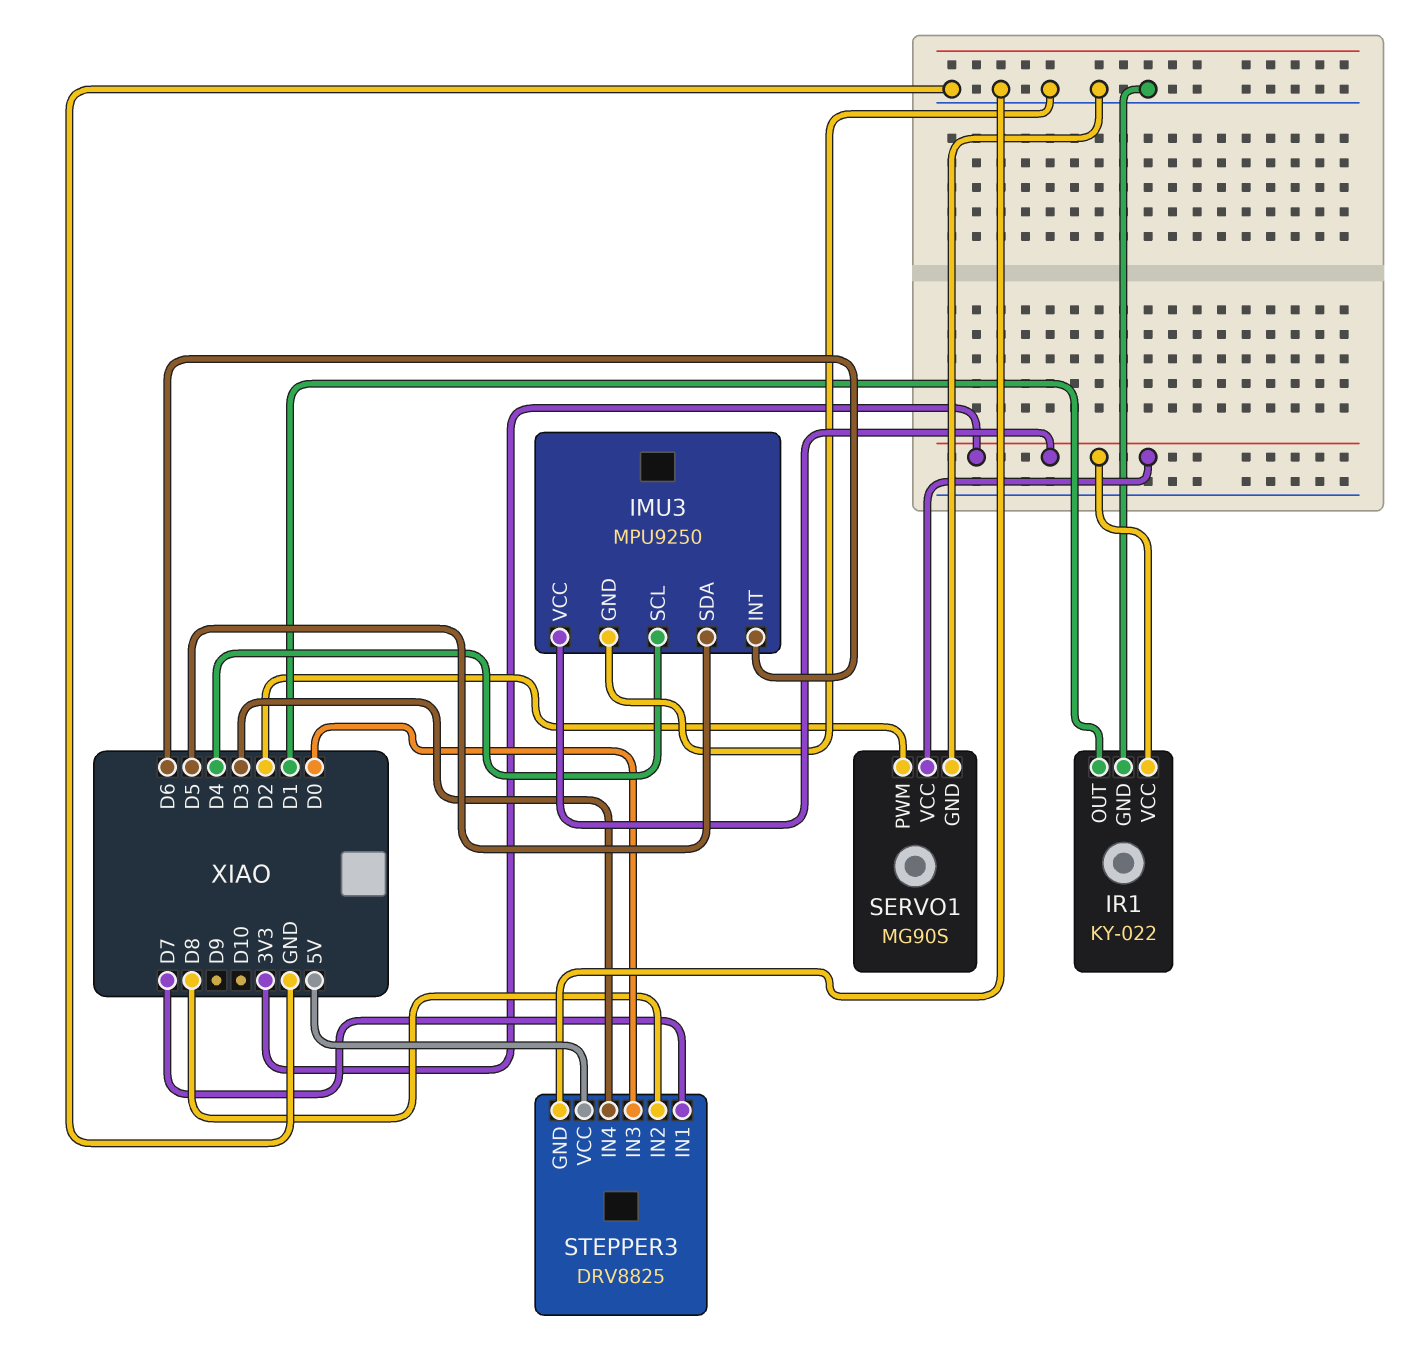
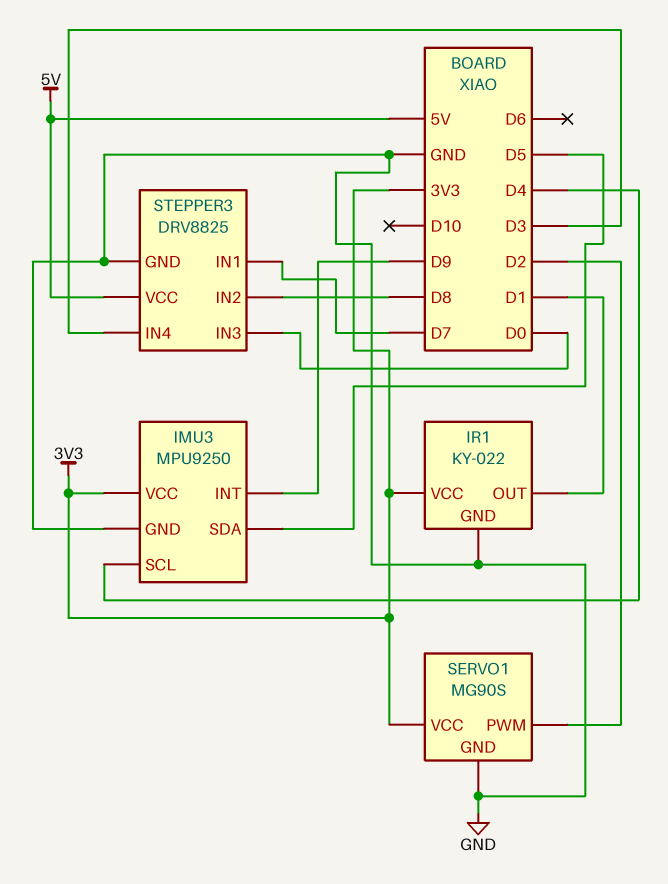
IMU3 pin INT: D6 -> D9

